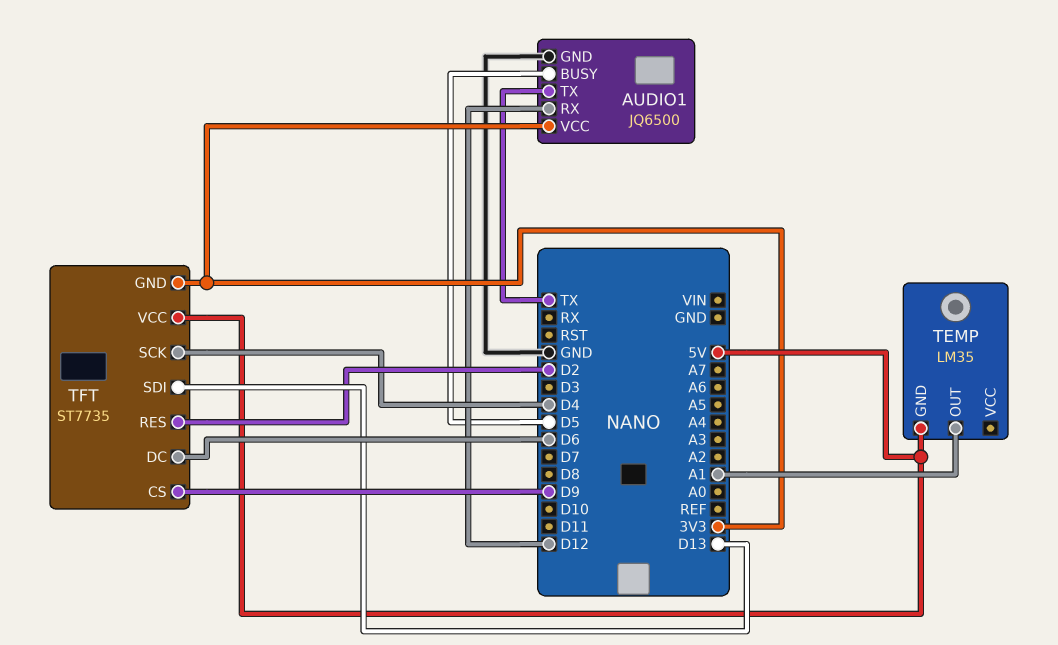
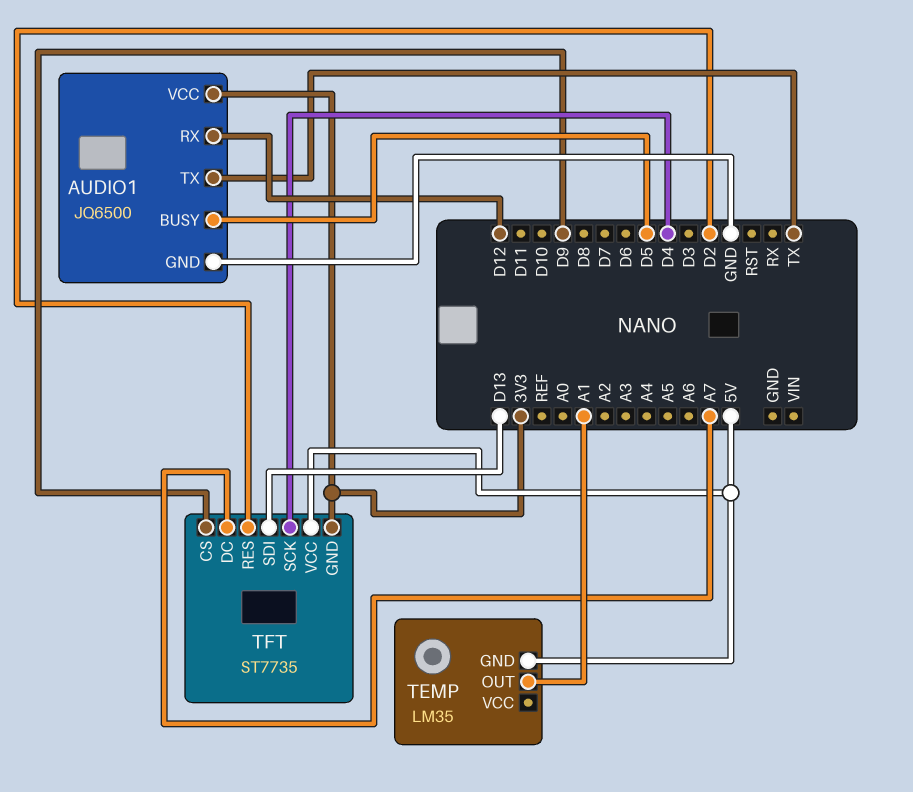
TFT pin DC: D6 -> A7

